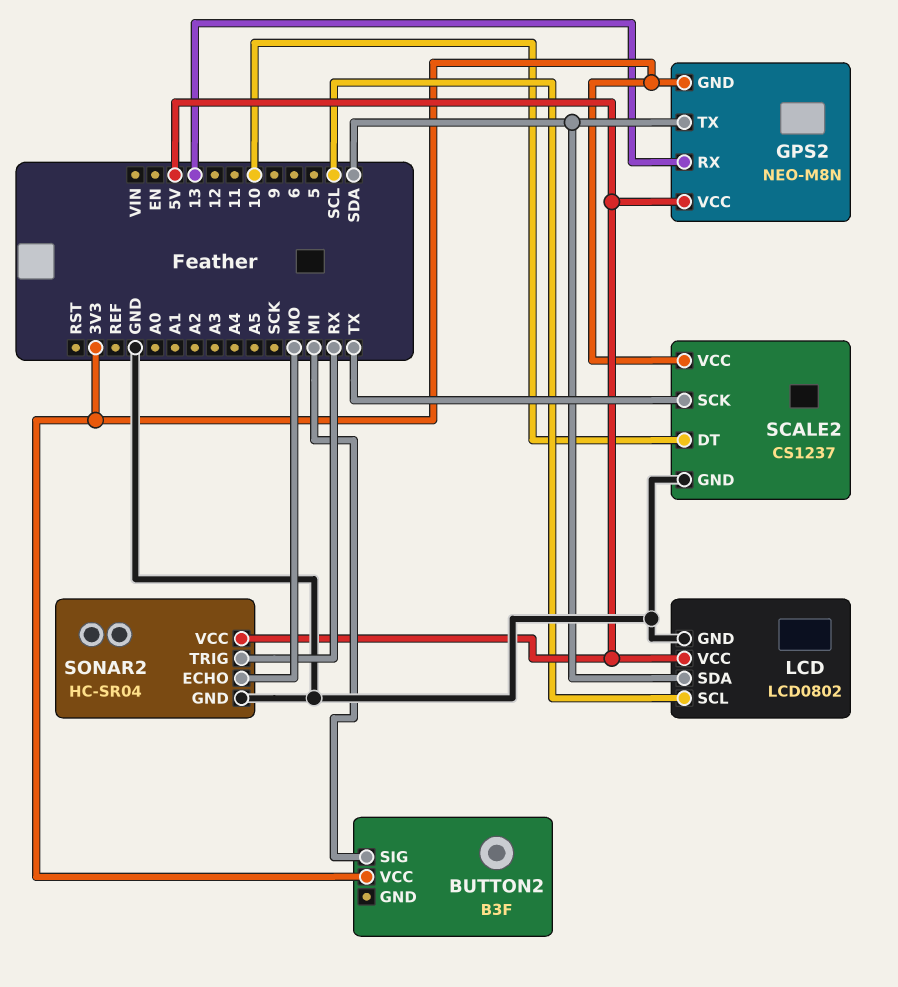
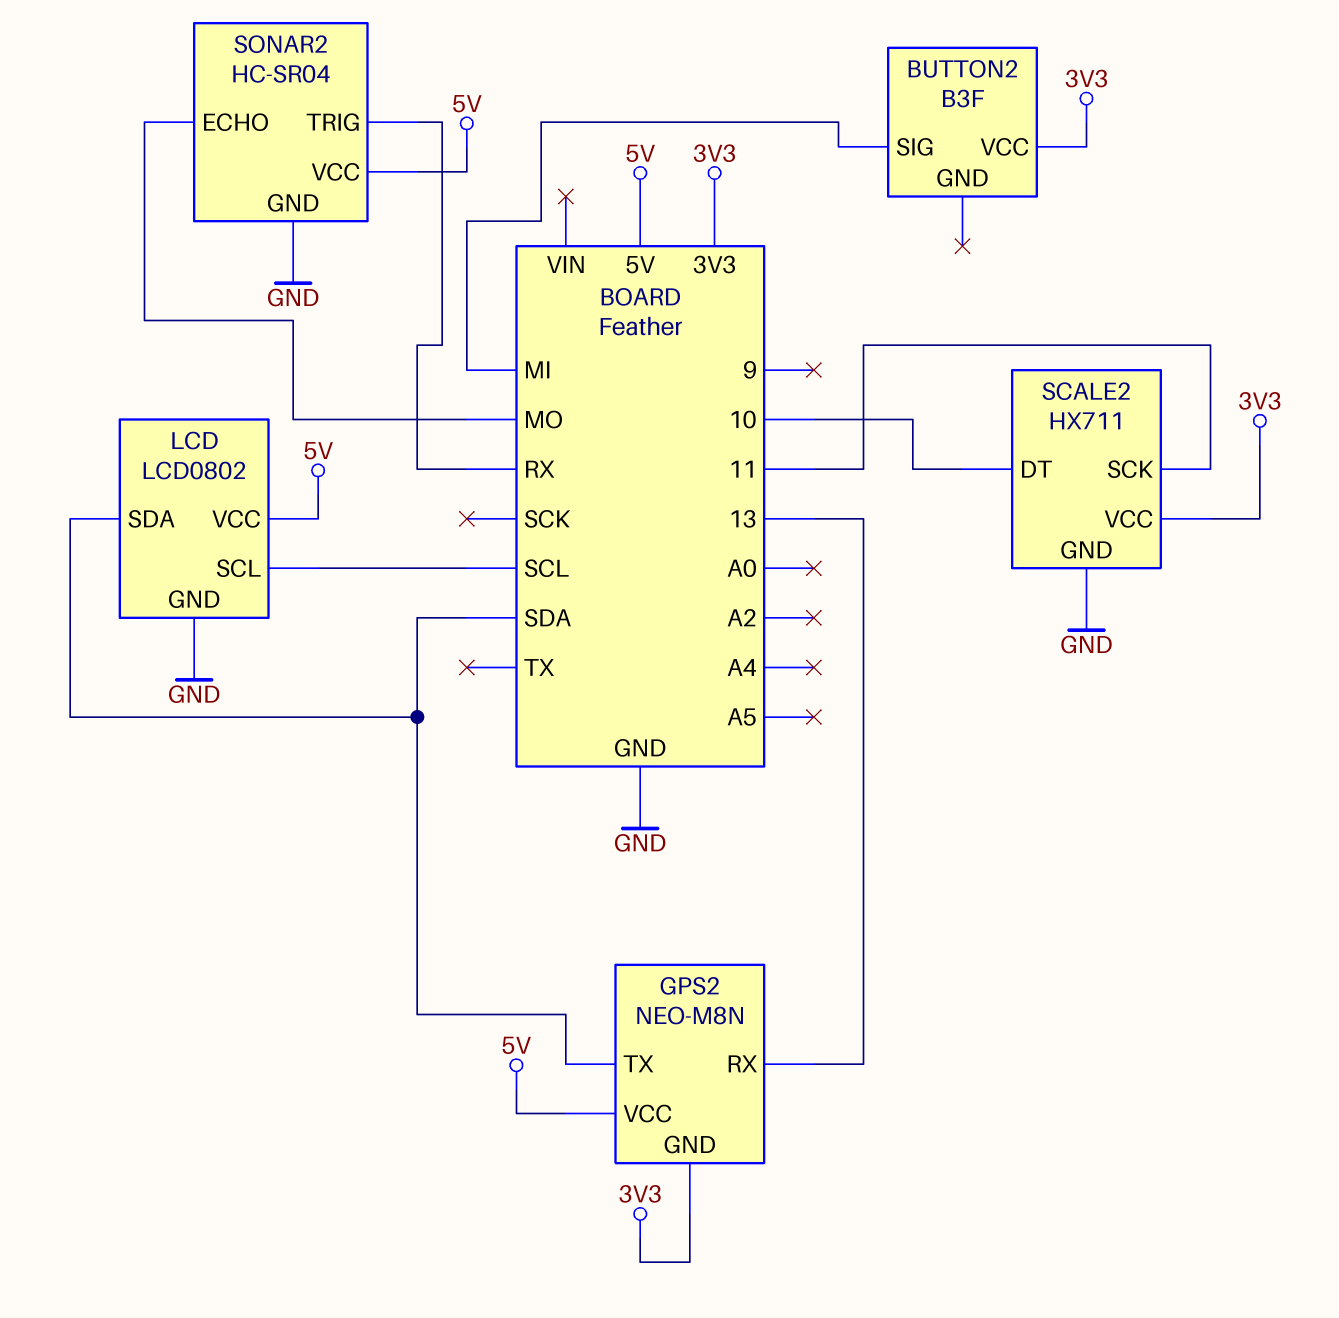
SCALE2: CS1237 -> HX711
SCALE2 pin SCK: TX -> 11

